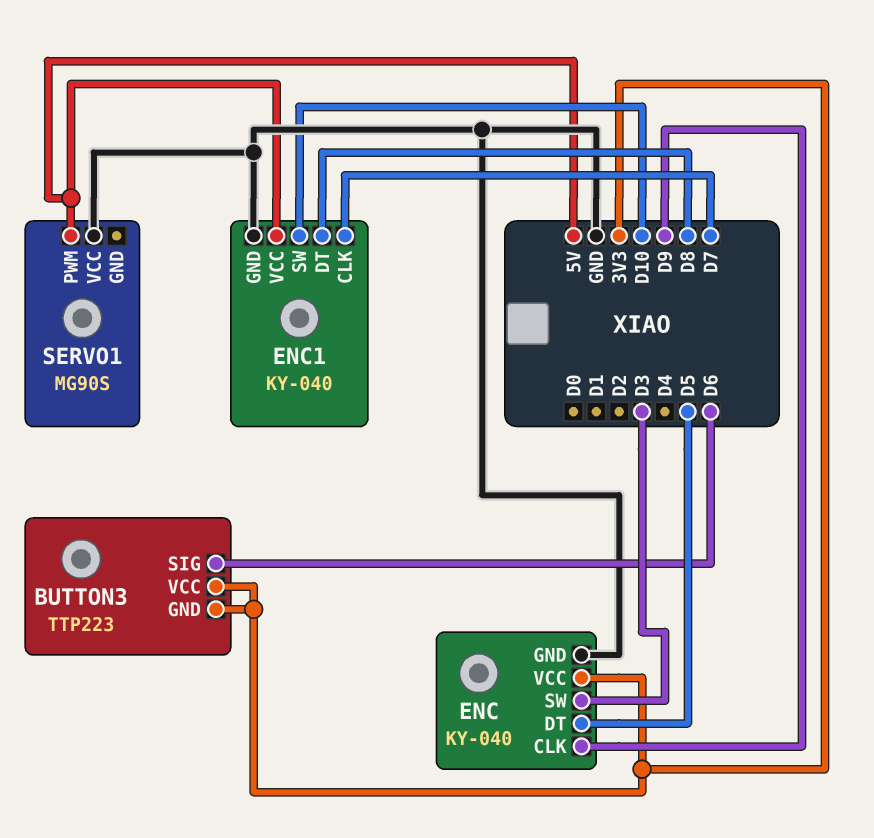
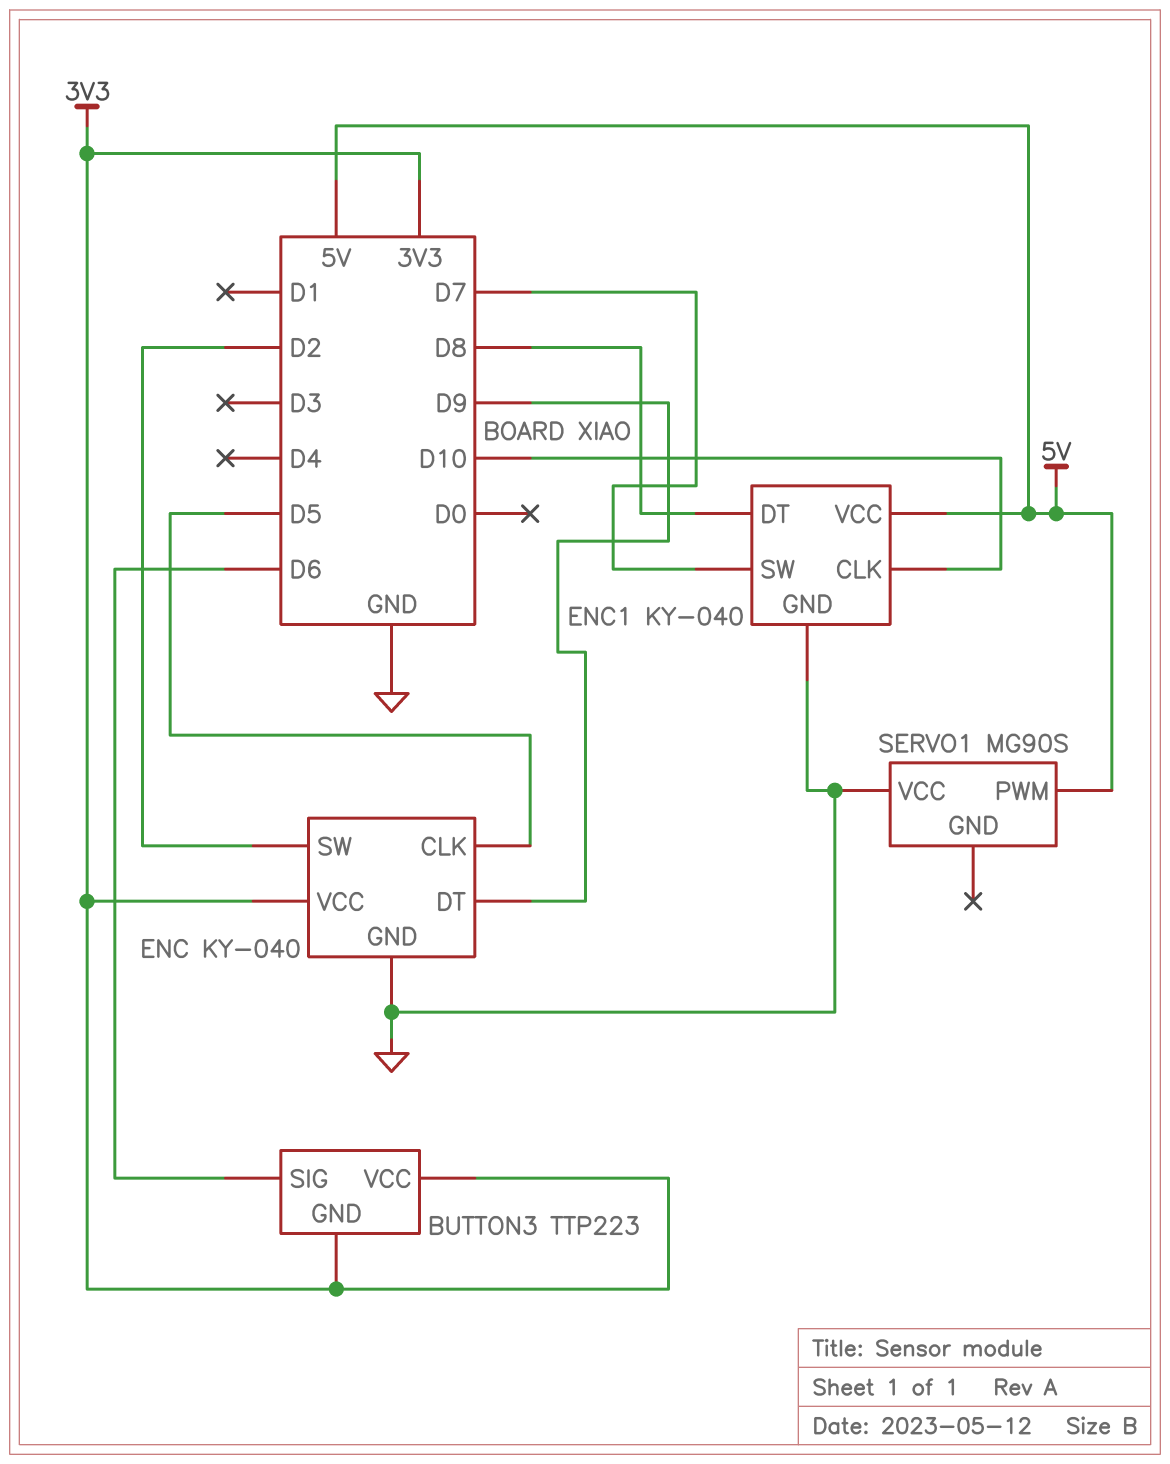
ENC pin CLK: D9 -> D5
ENC pin DT: D5 -> D9
ENC pin SW: D3 -> D2
ENC1 pin CLK: D7 -> D10
ENC1 pin SW: D10 -> D7

